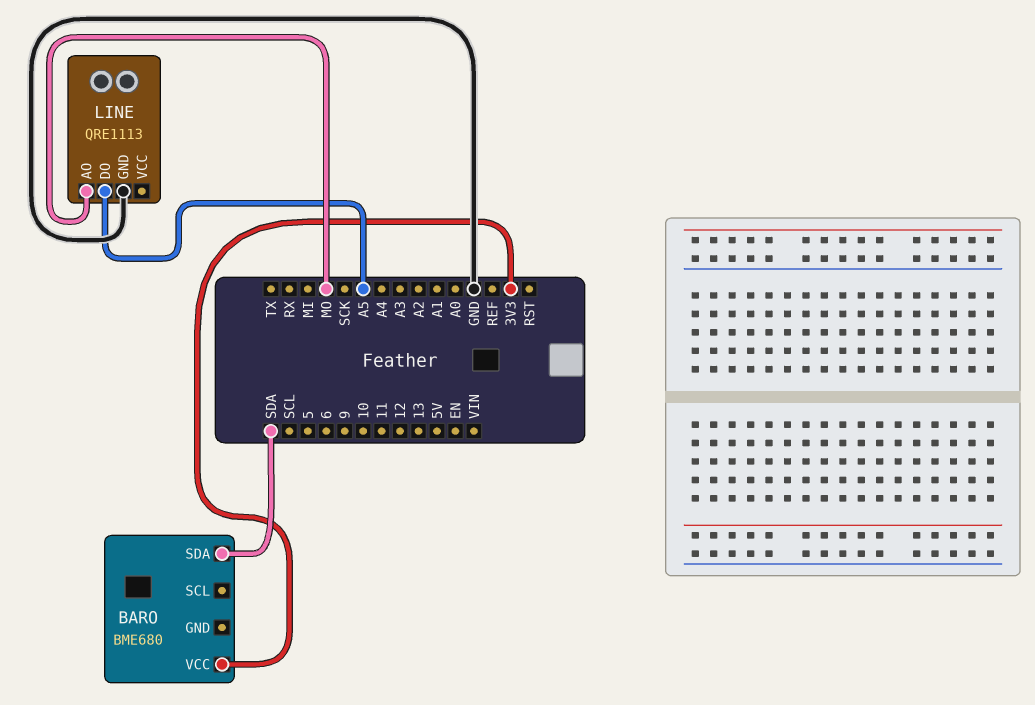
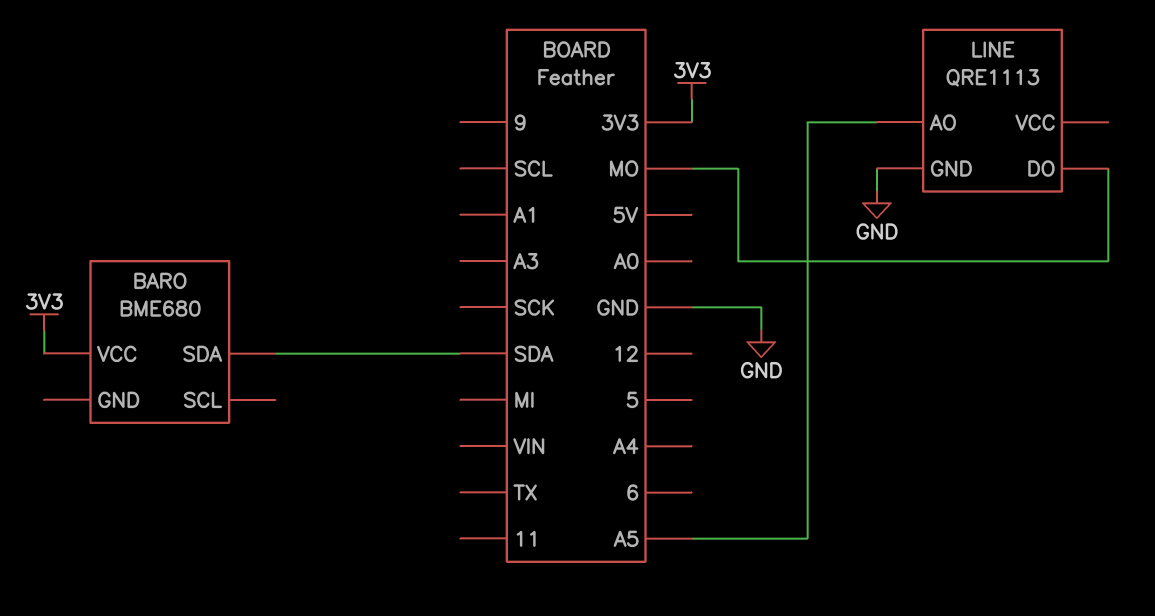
LINE pin AO: MO -> A5
LINE pin DO: A5 -> MO

